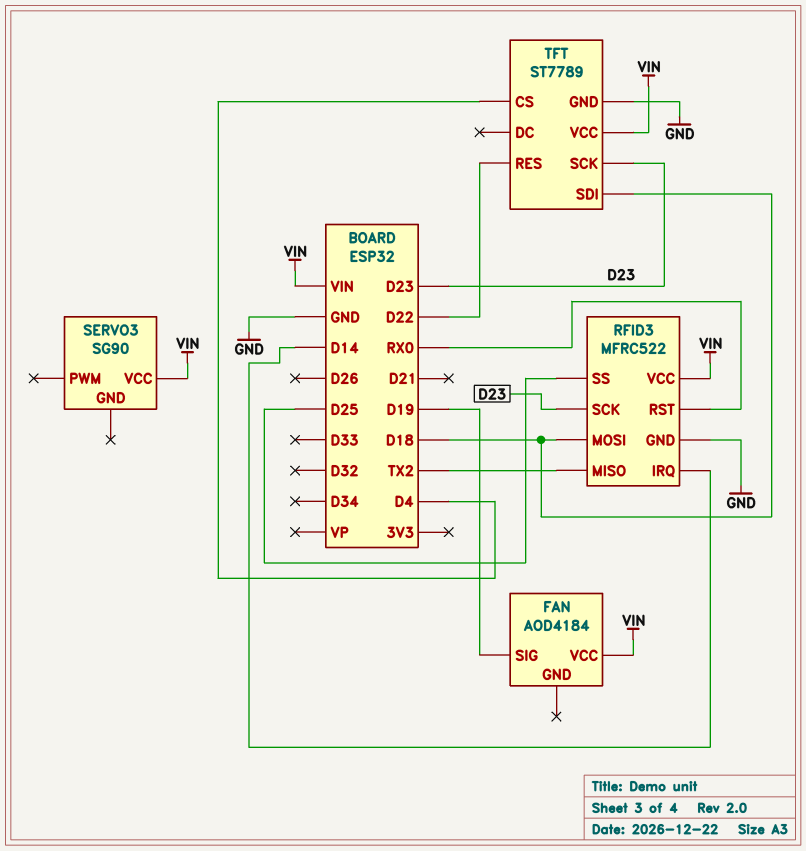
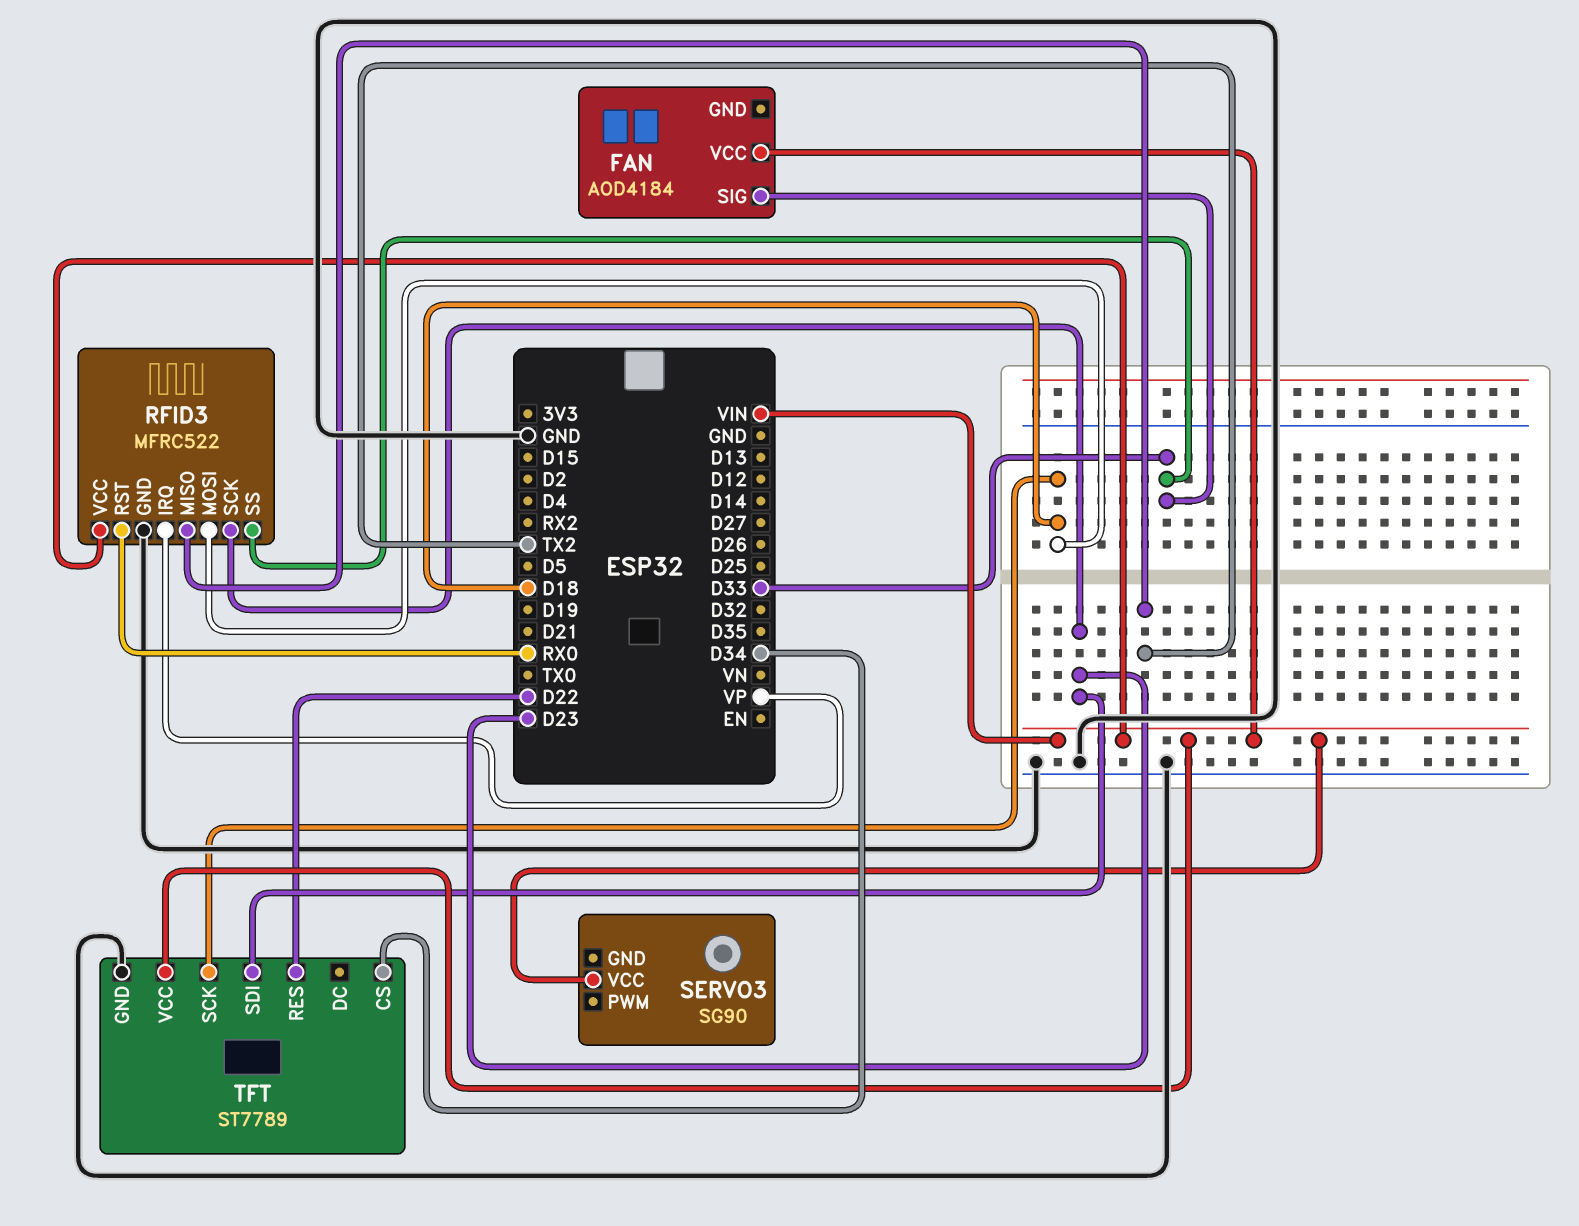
FAN pin SIG: D19 -> D33
RFID3 pin IRQ: D14 -> VP
RFID3 pin SS: D25 -> D33
TFT pin CS: D4 -> D34
TFT pin SCK: D23 -> D18
TFT pin SDI: D18 -> D23

